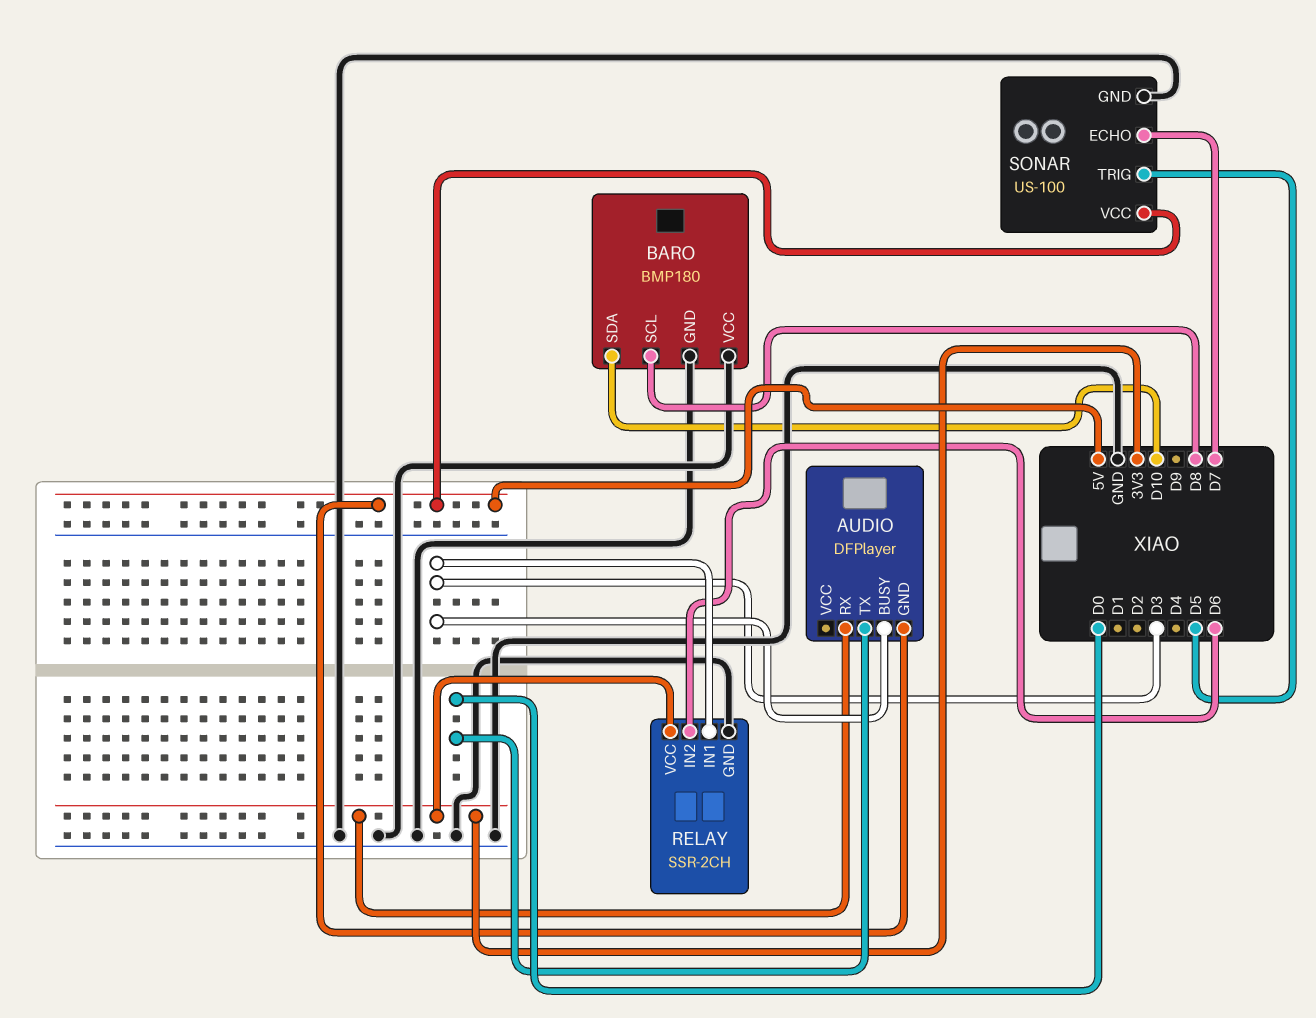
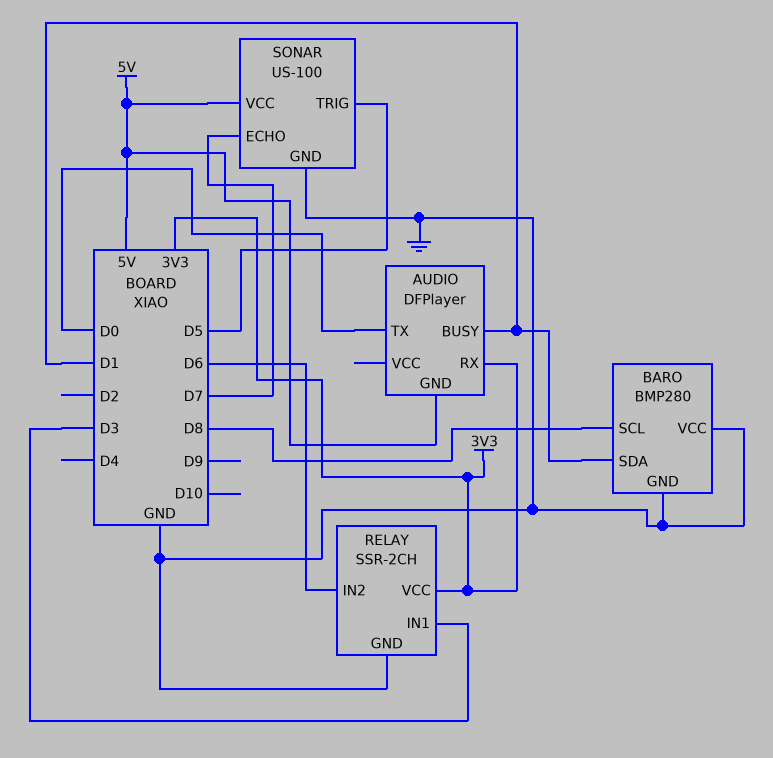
AUDIO pin BUSY: D3 -> D1
BARO: BMP180 -> BMP280
BARO pin SDA: D10 -> D1

